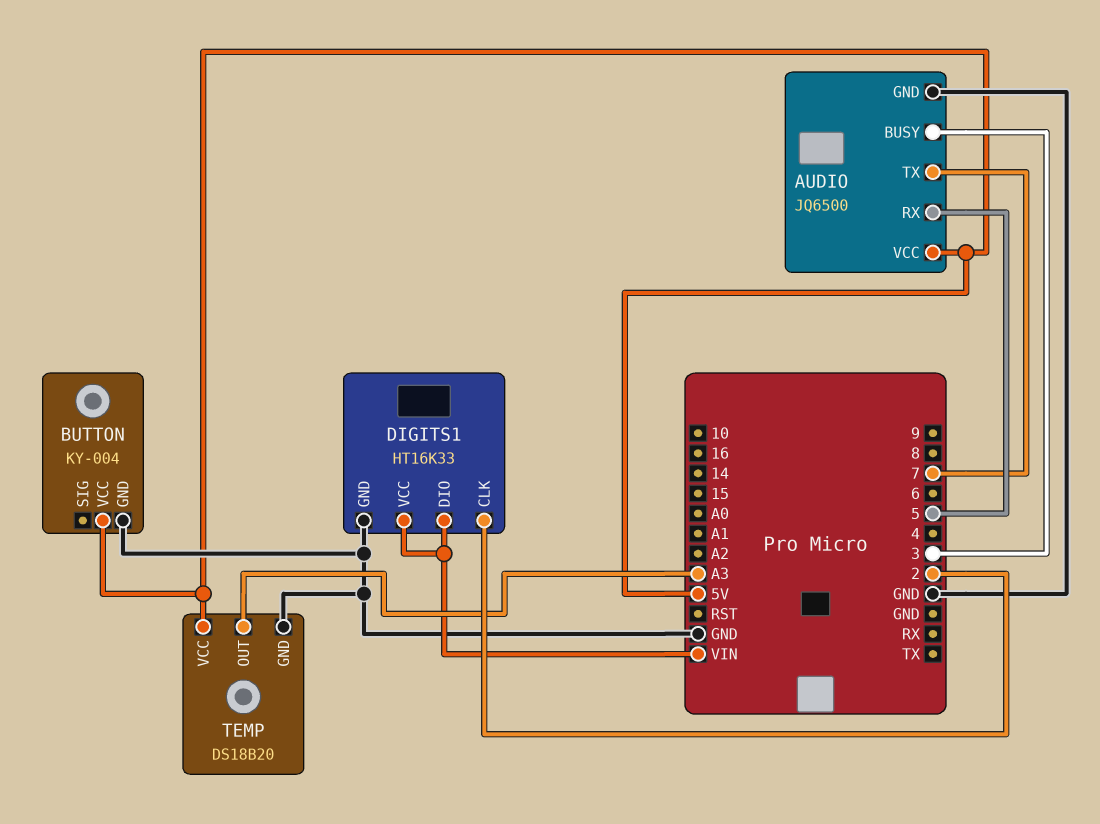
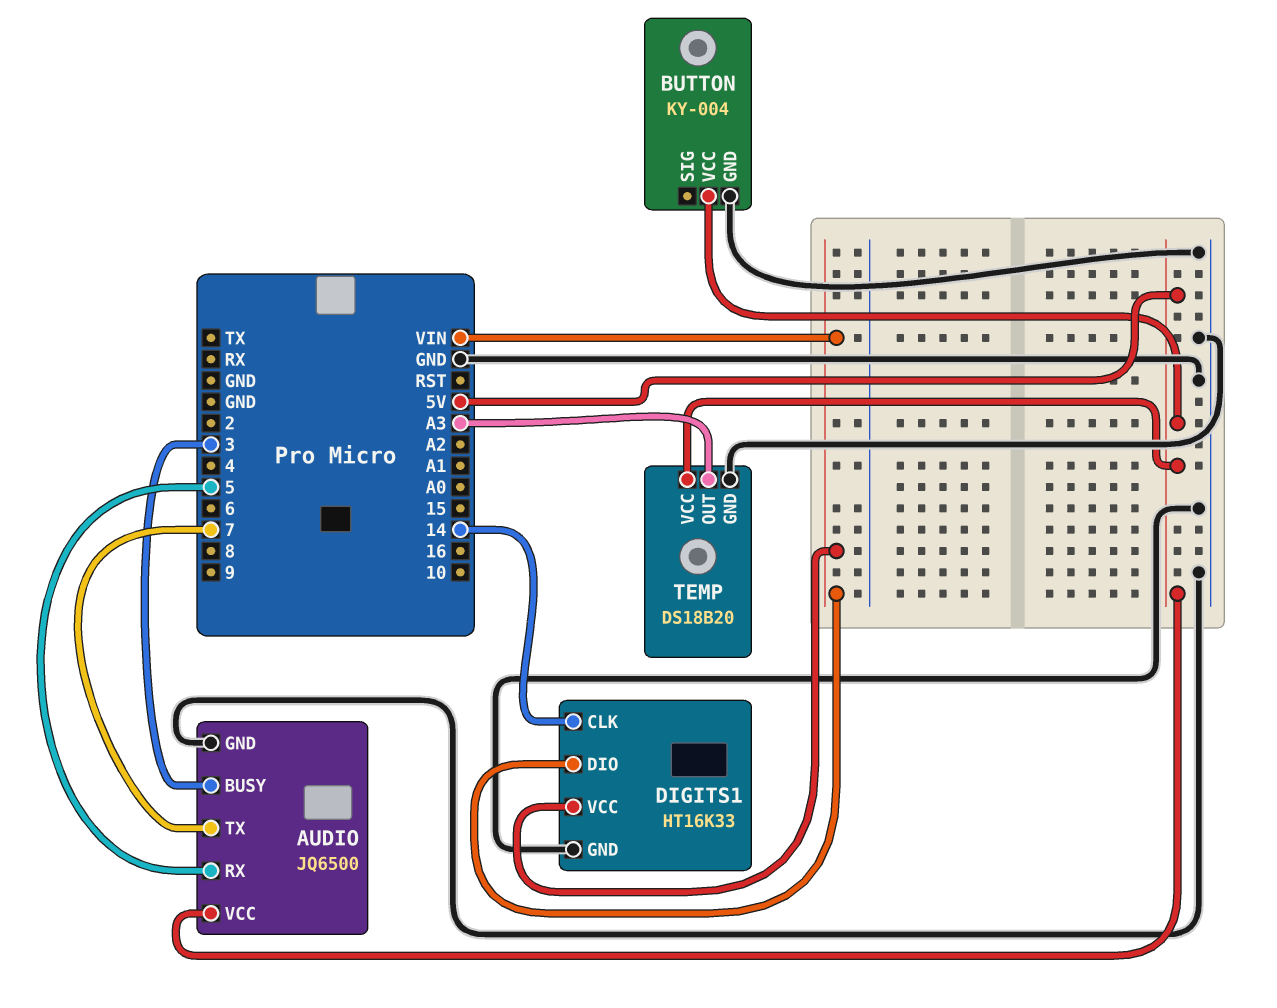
DIGITS1 pin CLK: 2 -> 14

